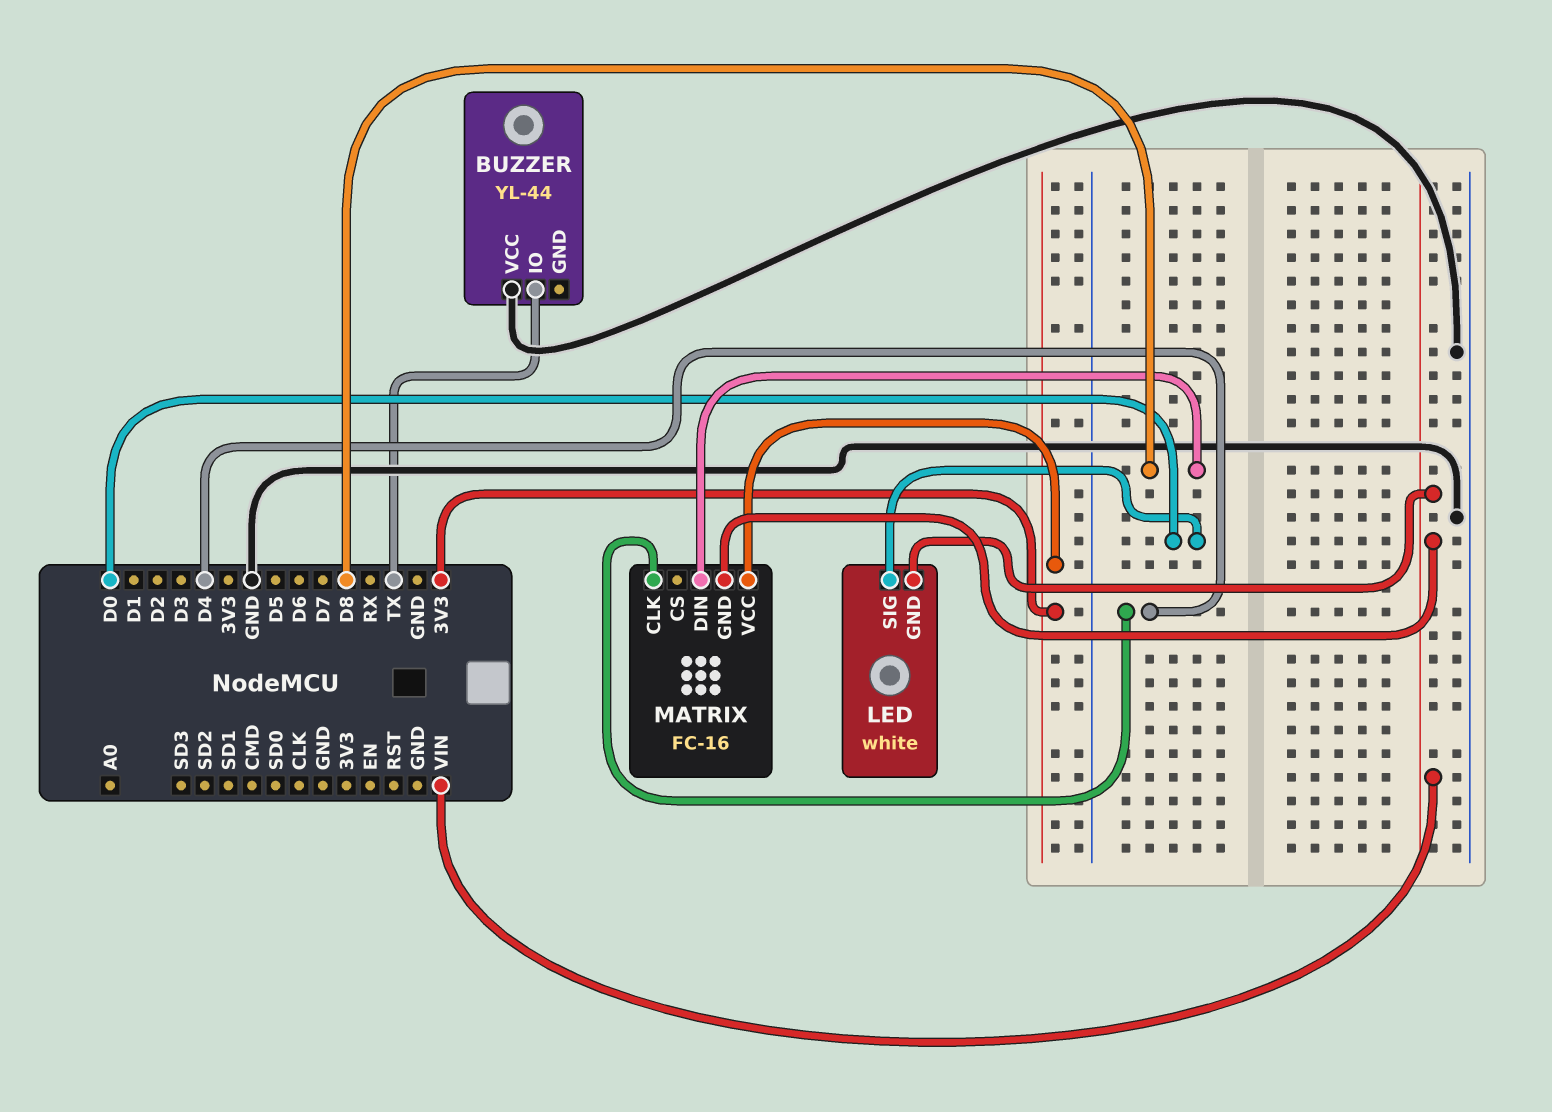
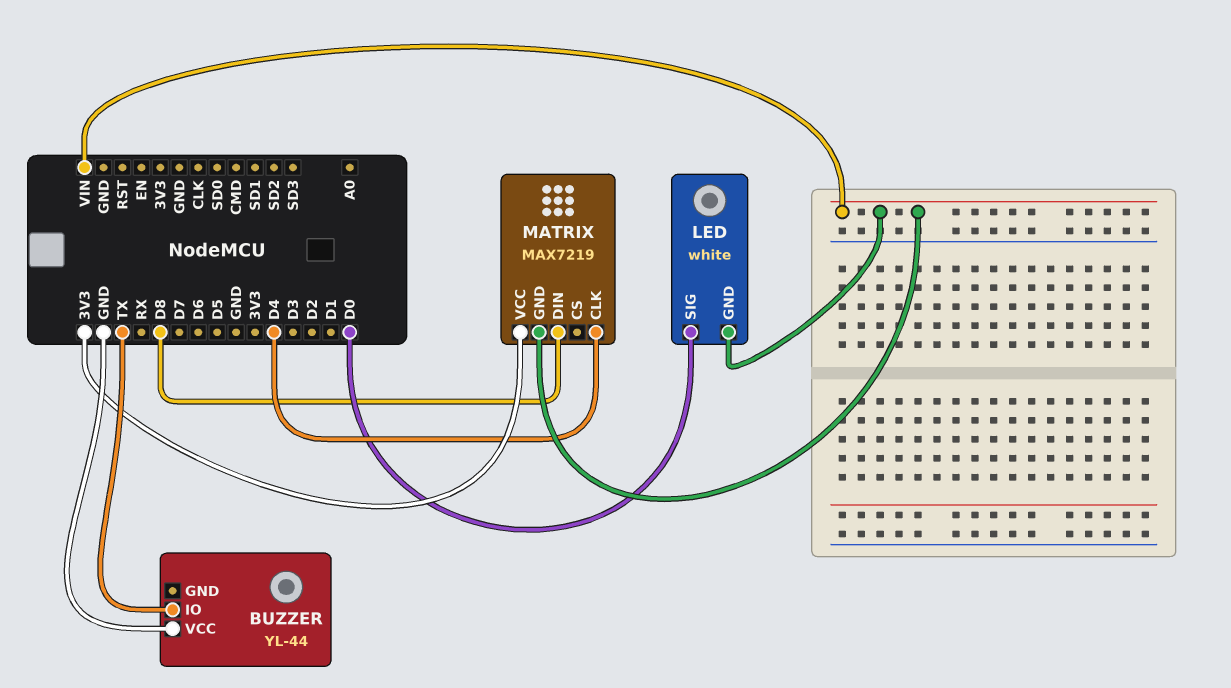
MATRIX: FC-16 -> MAX7219

